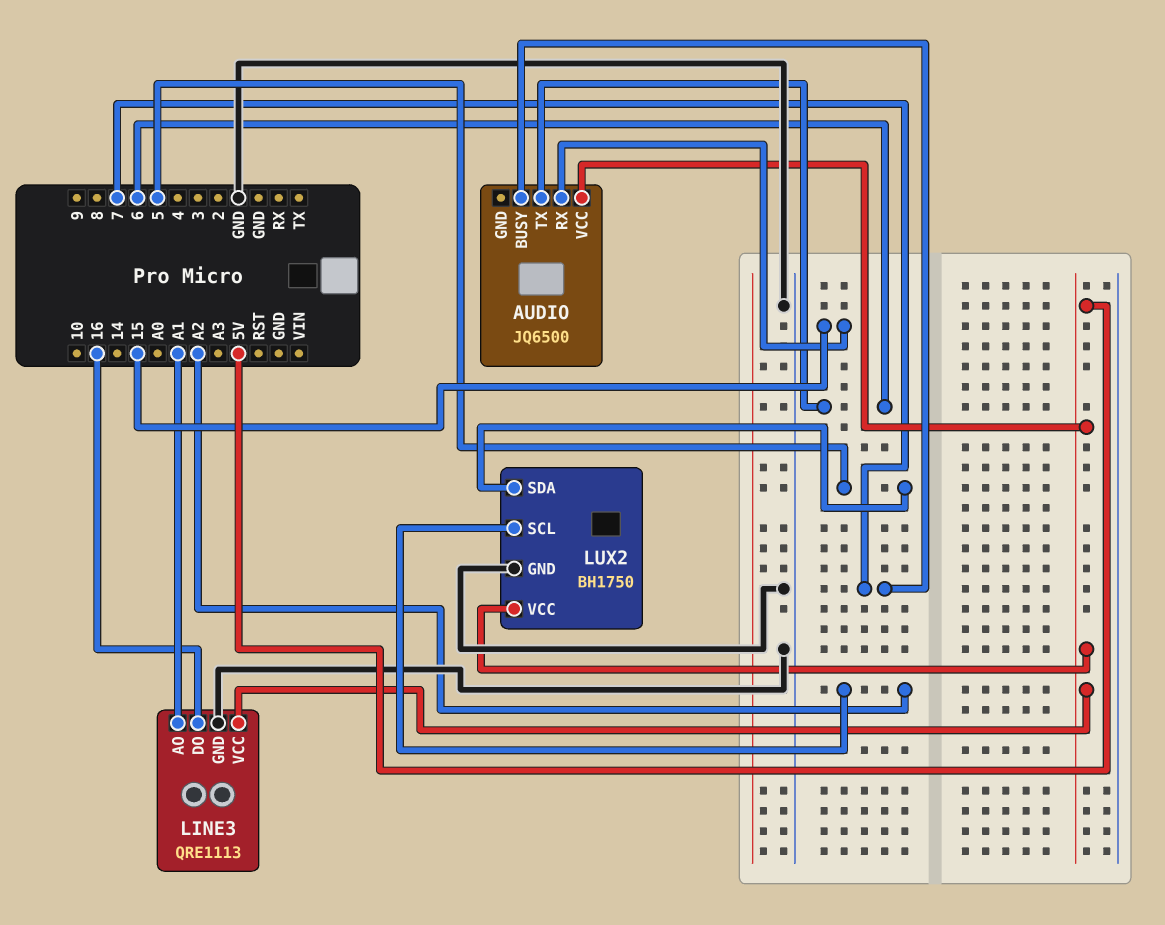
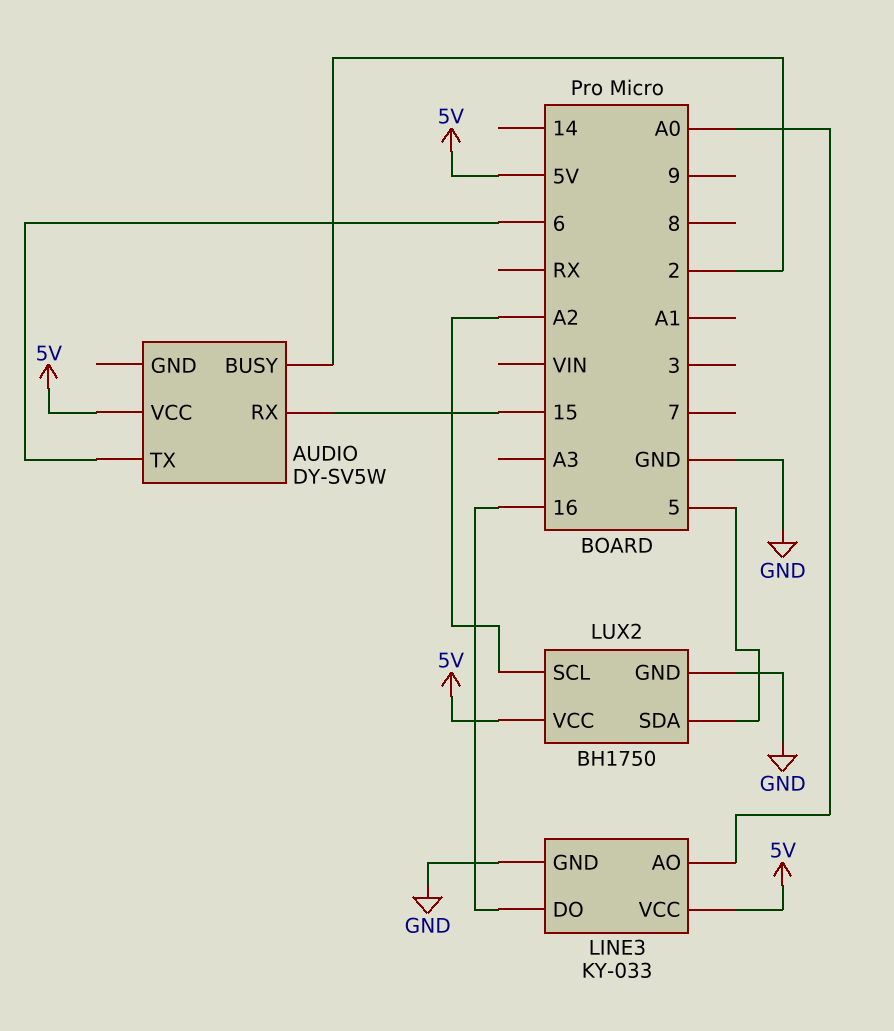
AUDIO: JQ6500 -> DY-SV5W
AUDIO pin BUSY: 7 -> 2
LINE3: QRE1113 -> KY-033
LINE3 pin AO: A1 -> A0

